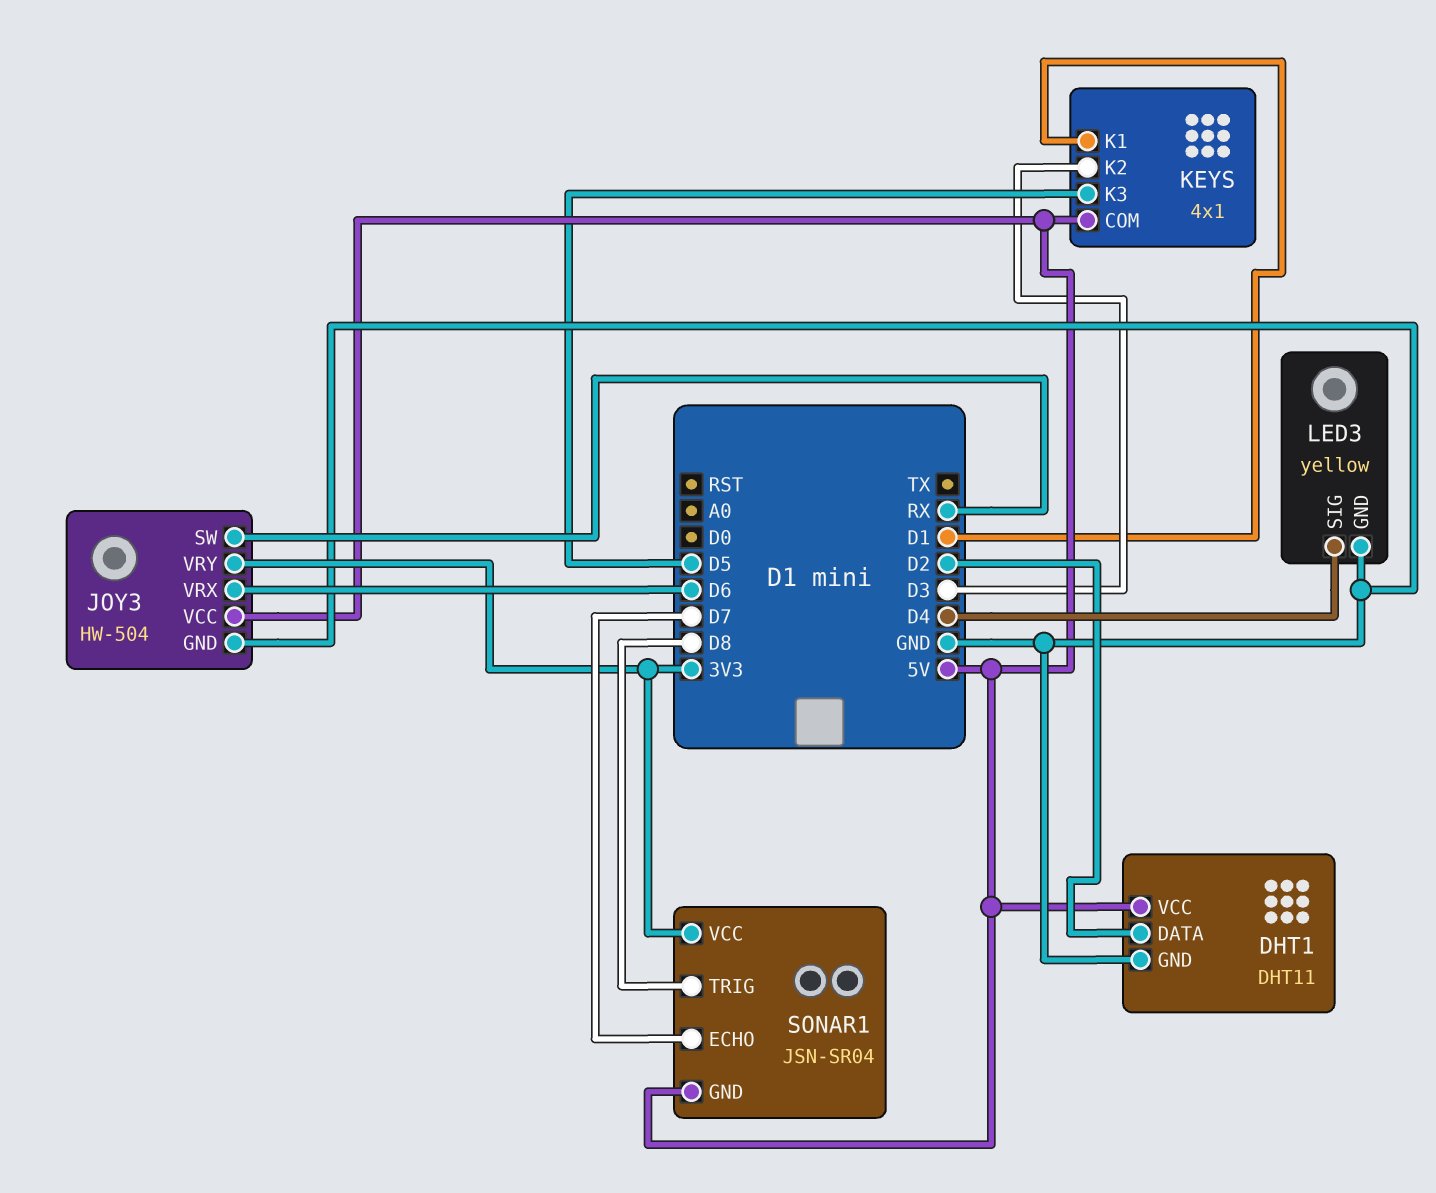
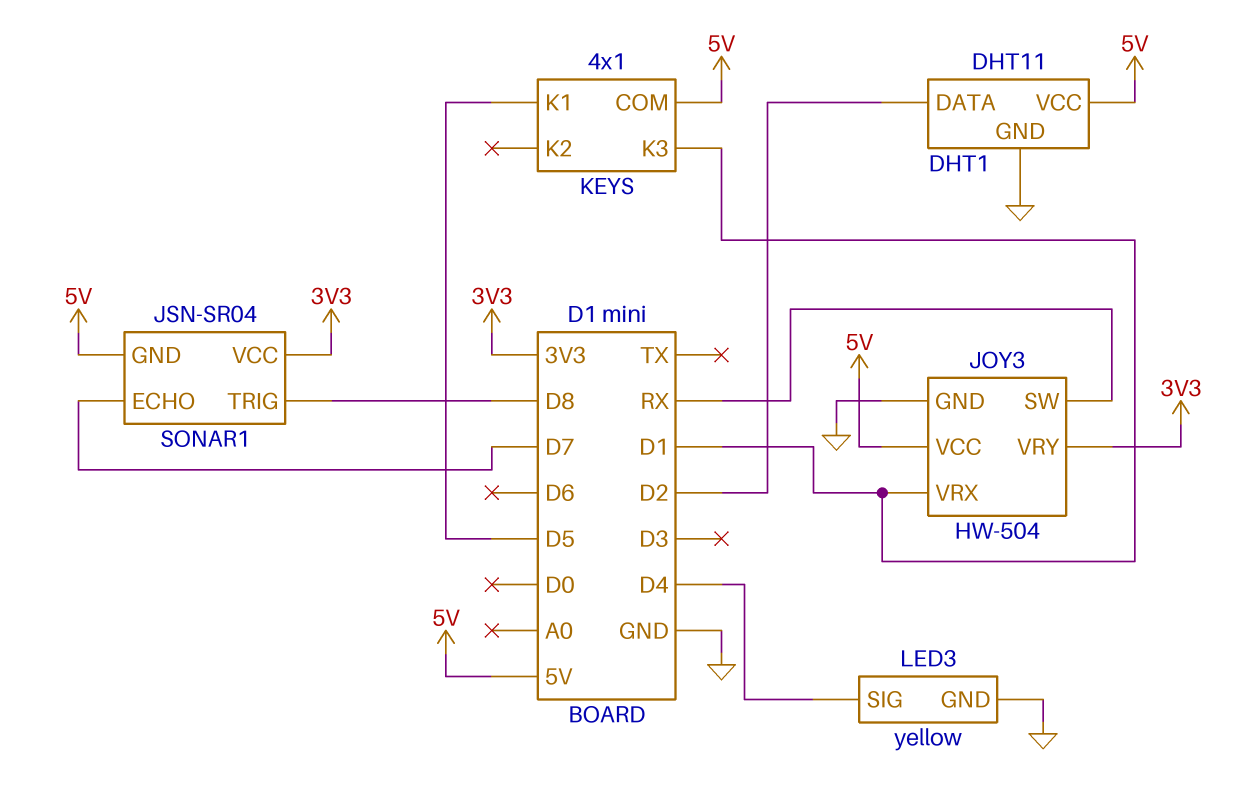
JOY3 pin VRX: D6 -> D1
KEYS pin K1: D1 -> D5
KEYS pin K2: D3 -> none
KEYS pin K3: D5 -> D1

